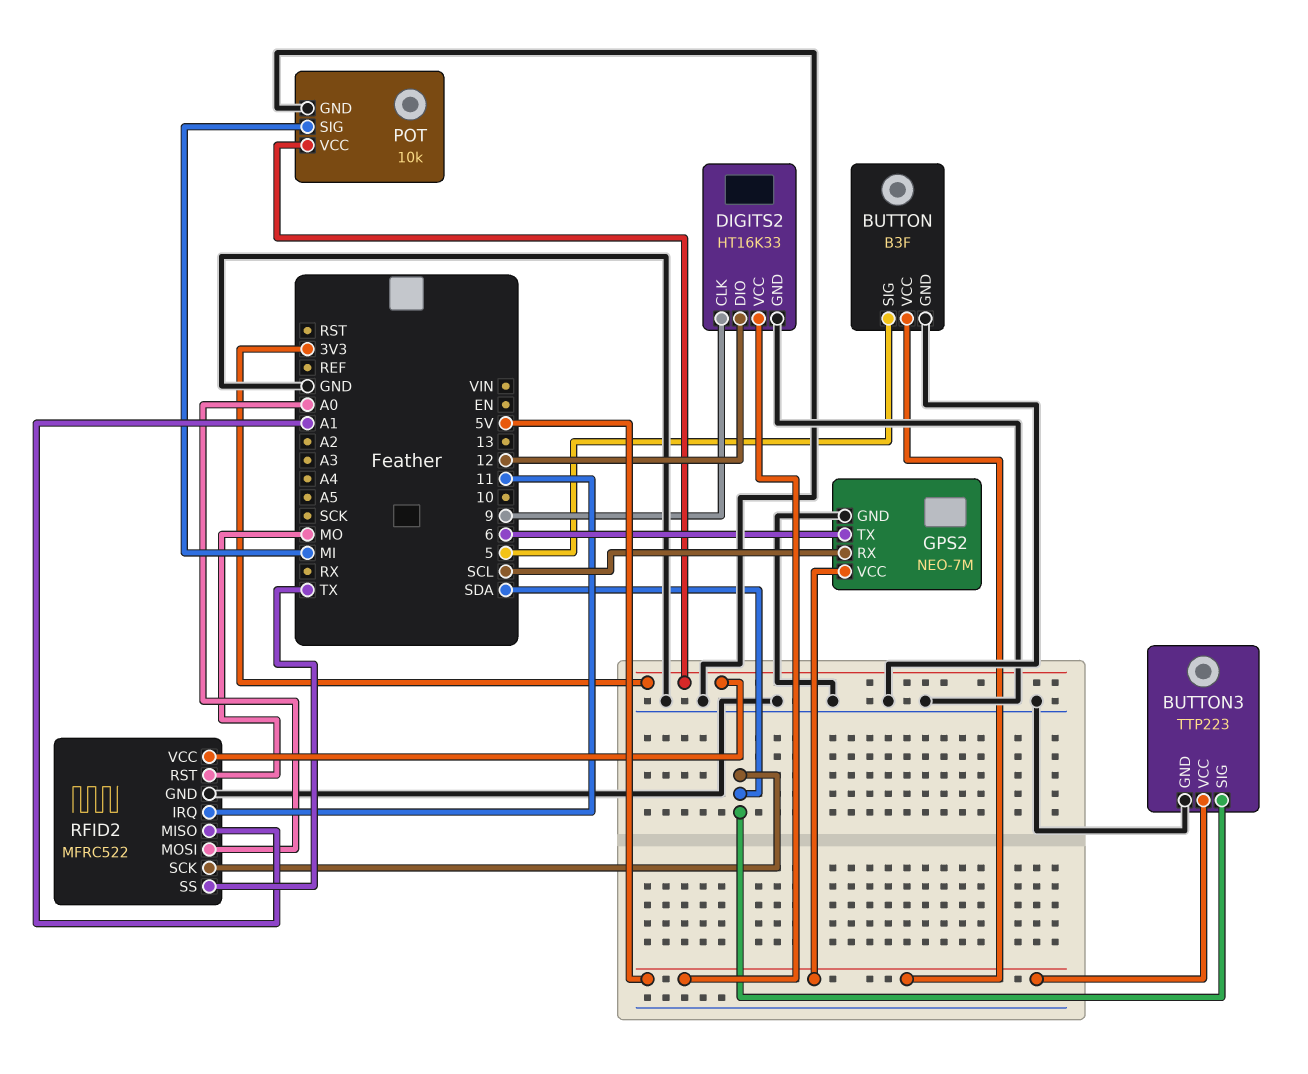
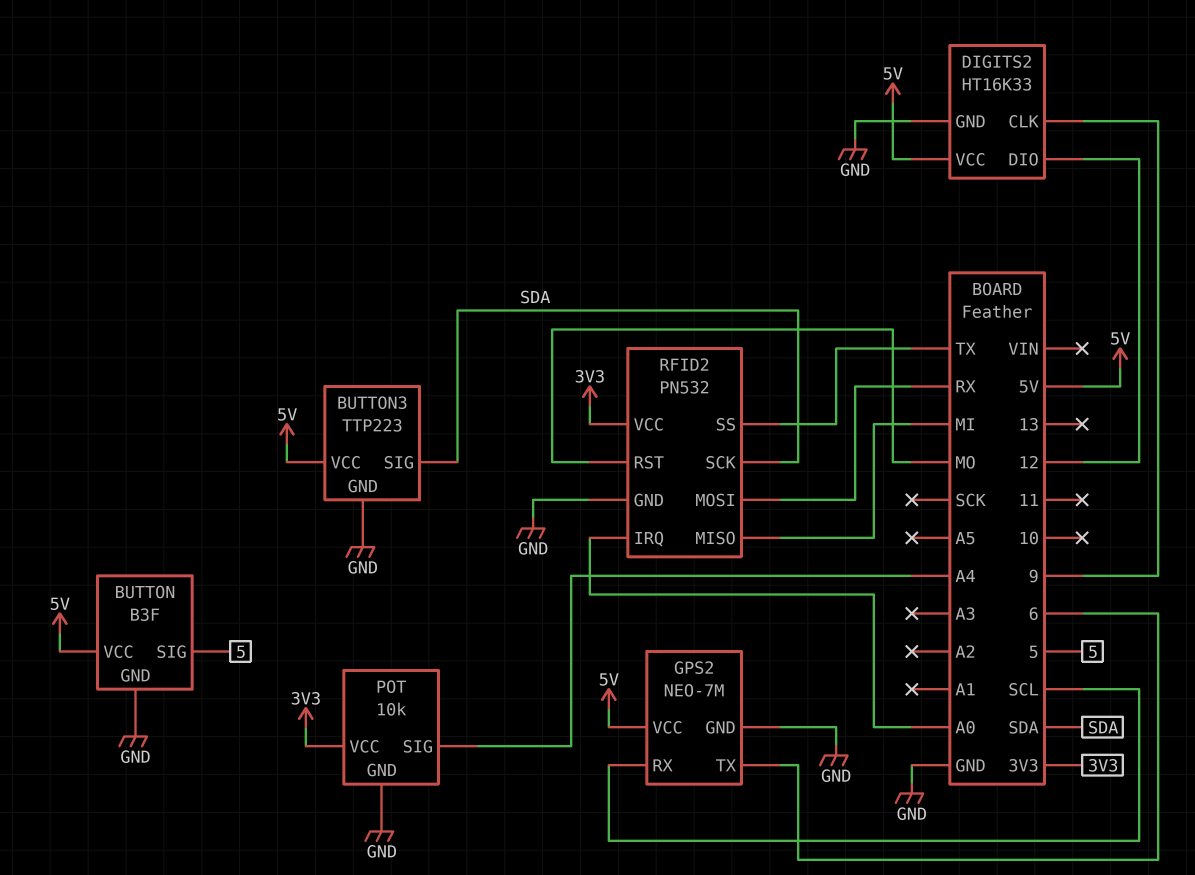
POT pin SIG: MI -> A4
RFID2: MFRC522 -> PN532
RFID2 pin IRQ: 11 -> A0
RFID2 pin MISO: A1 -> MI
RFID2 pin MOSI: A0 -> RX

